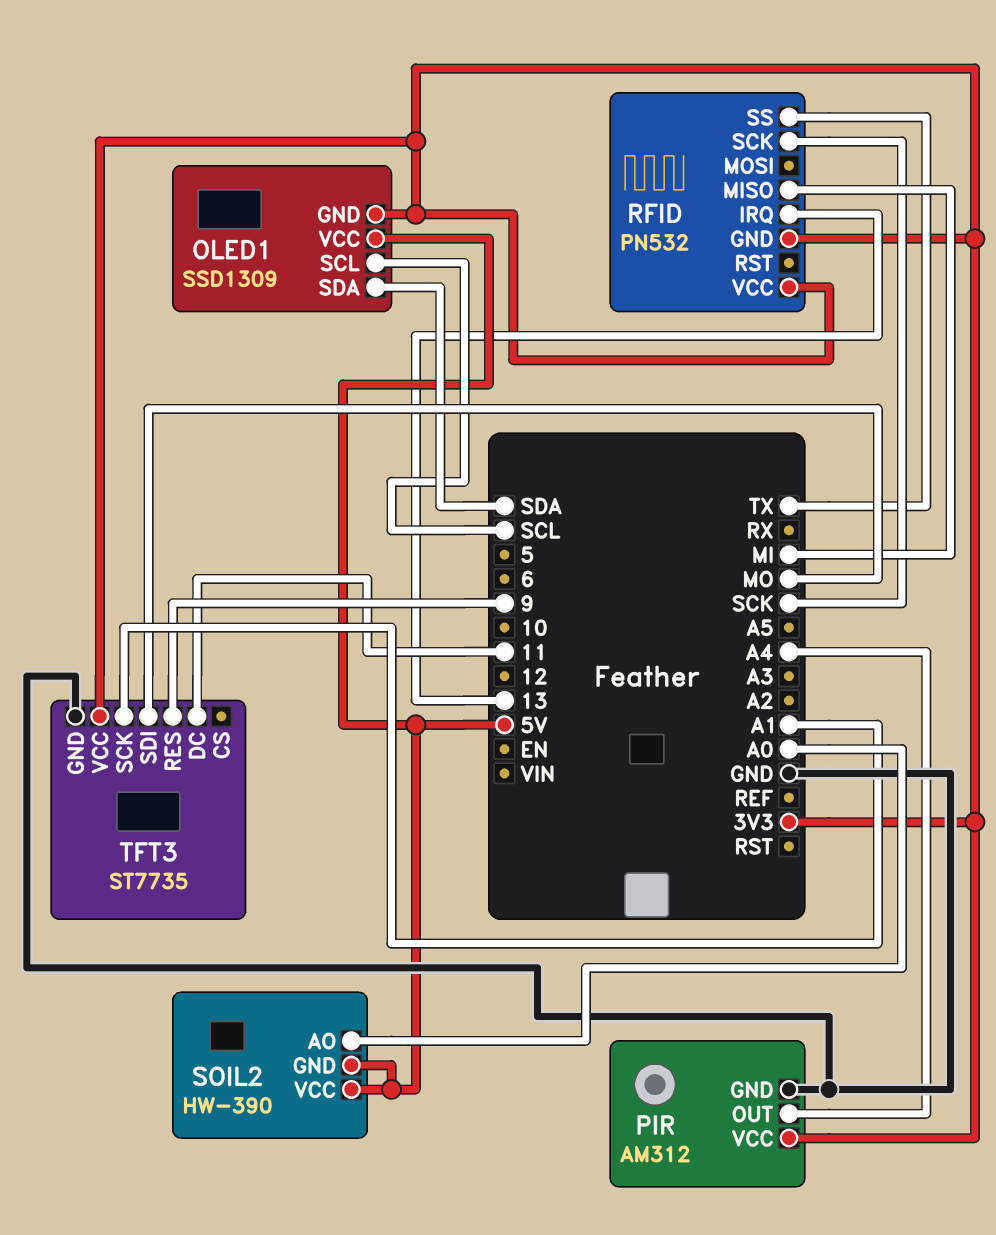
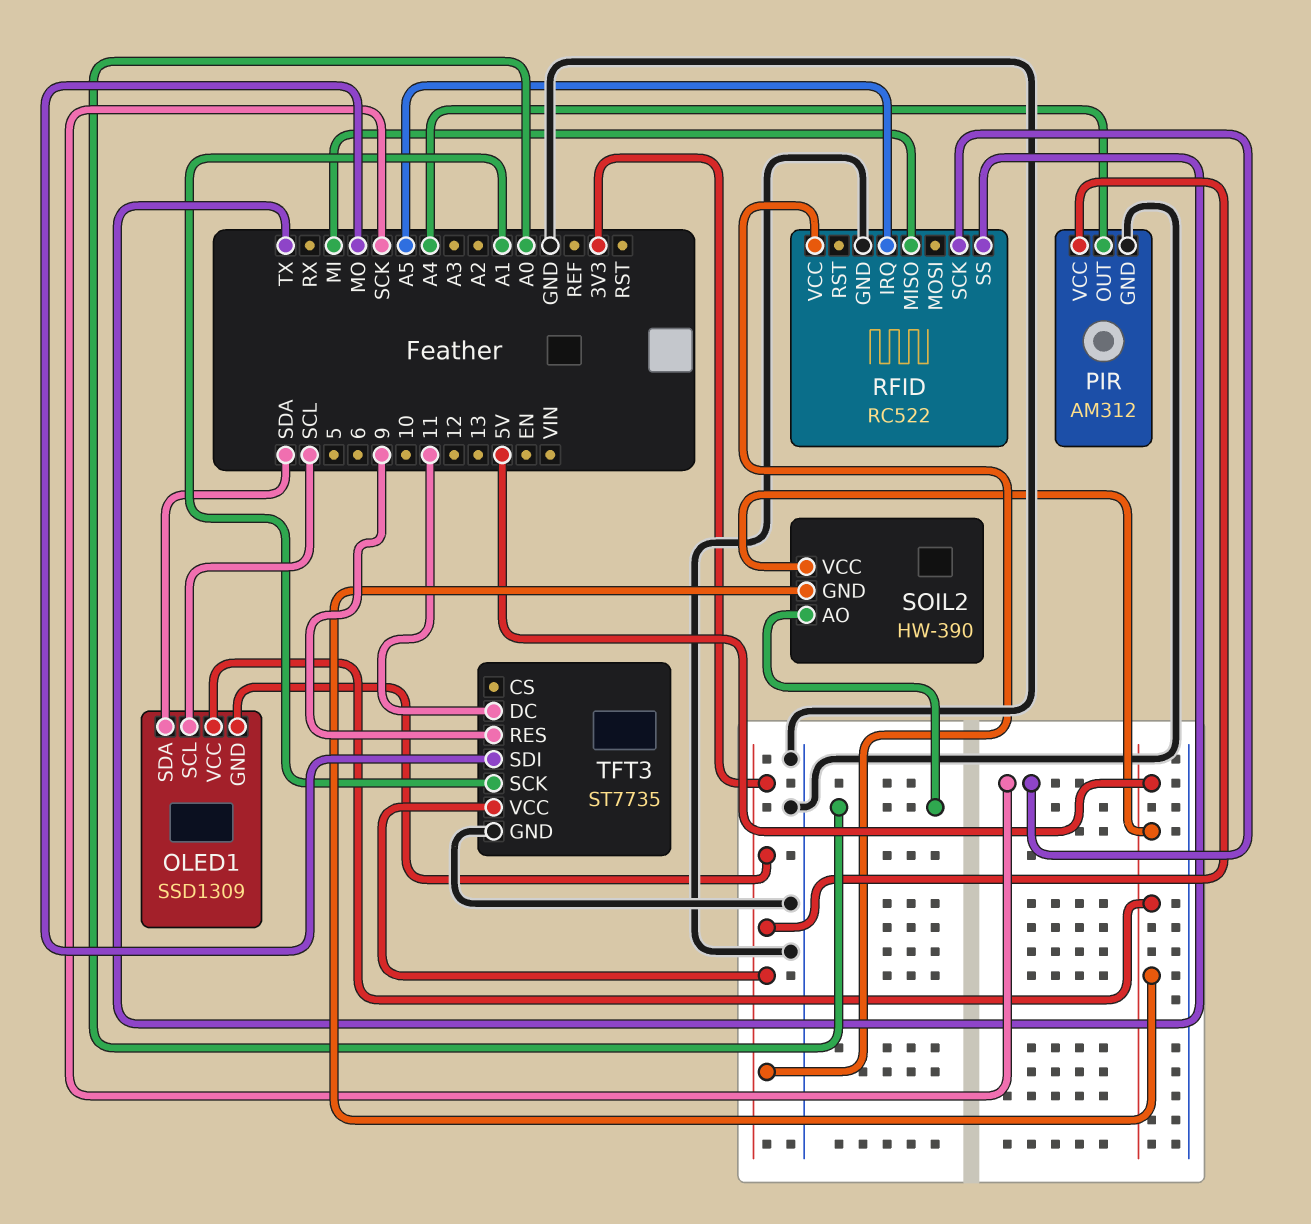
RFID: PN532 -> RC522
RFID pin GND: 3V3 -> GND
RFID pin IRQ: 13 -> A5

